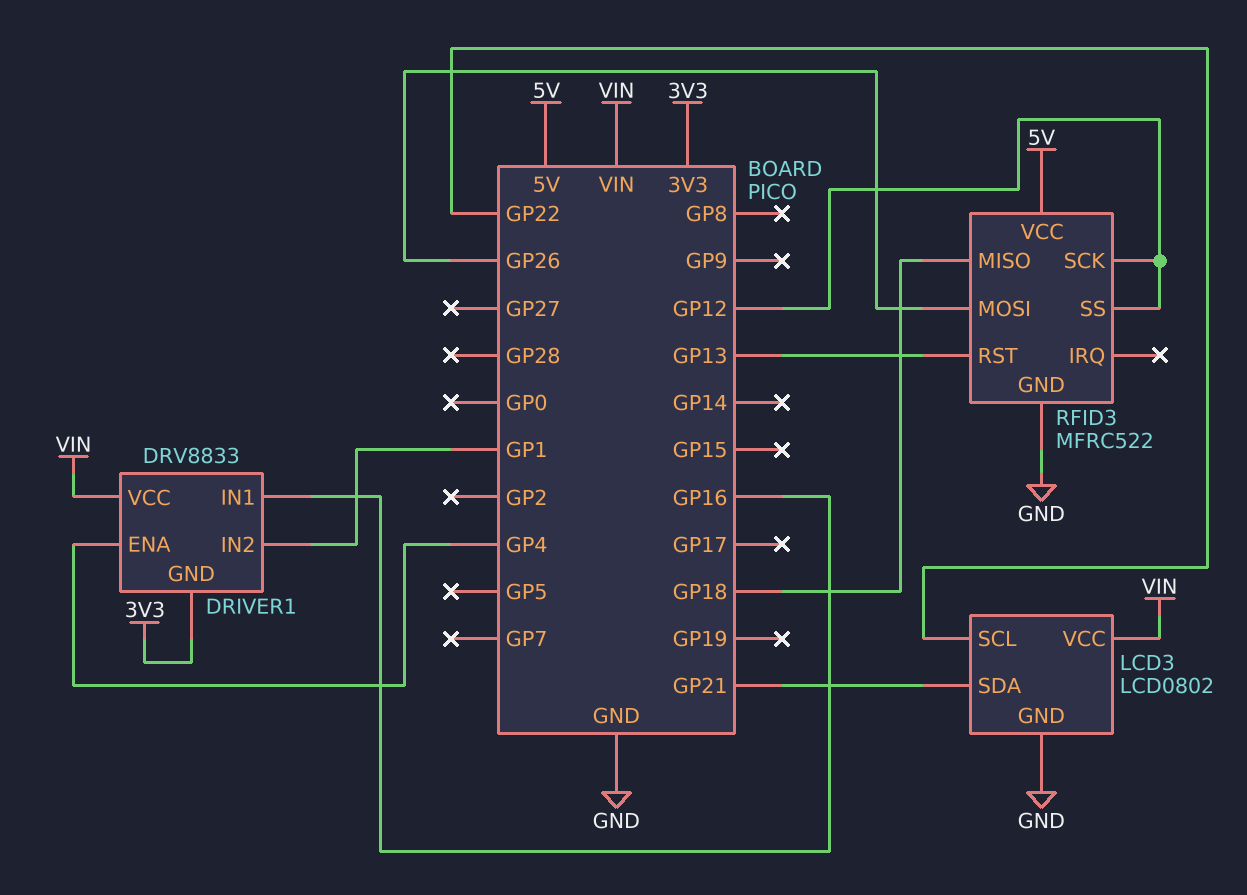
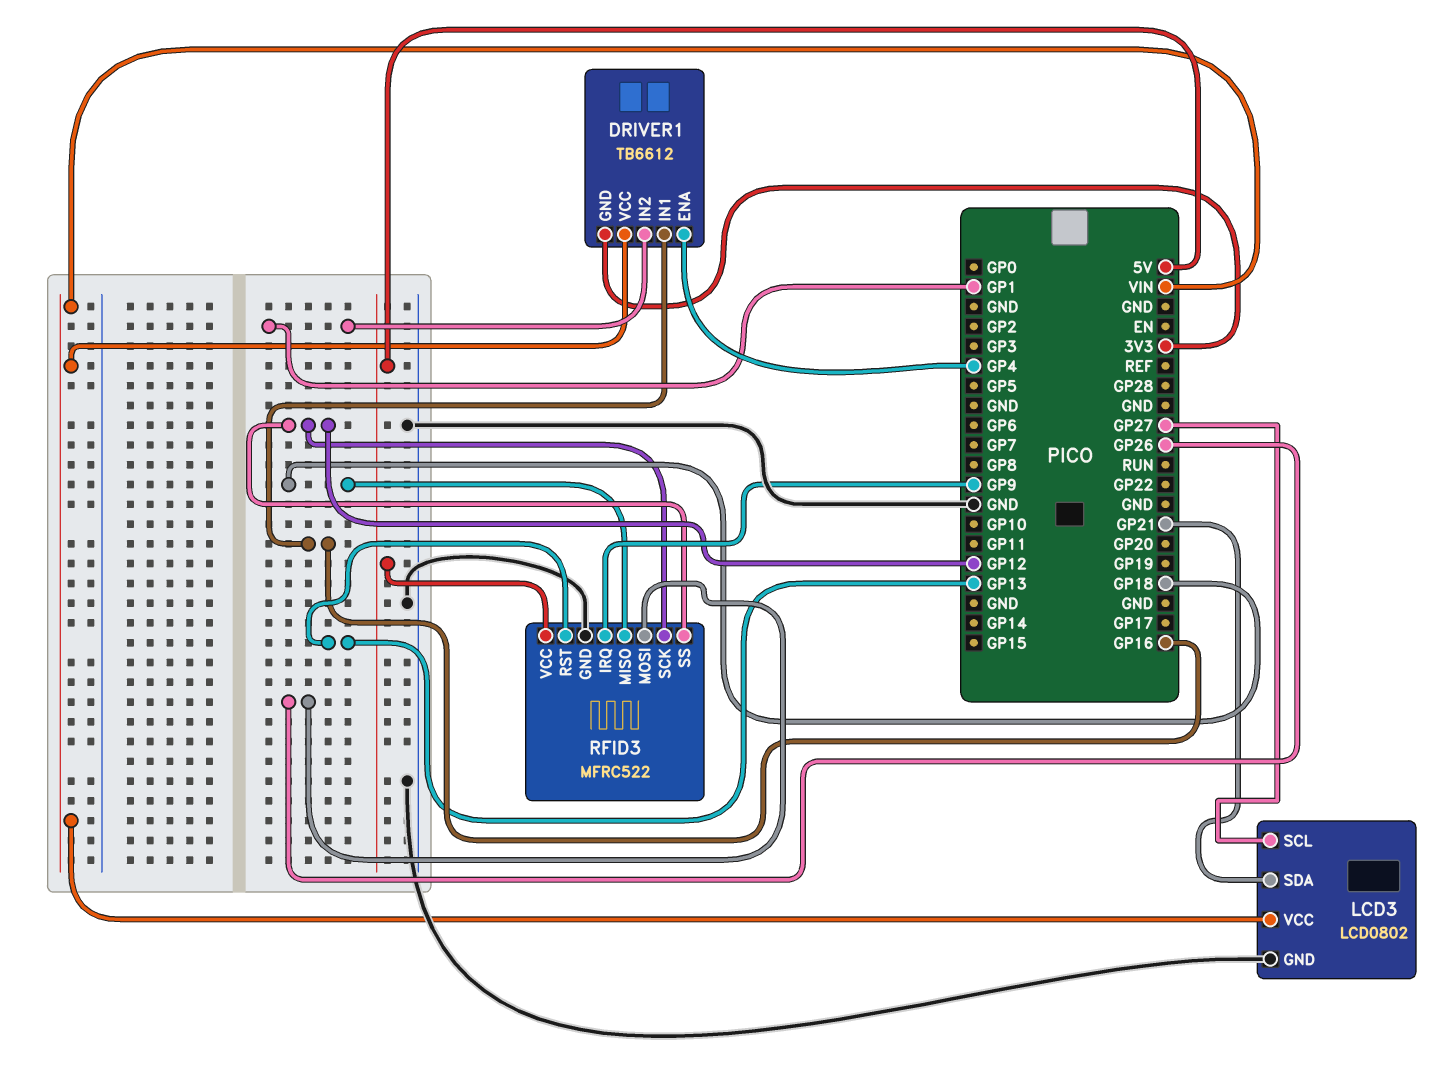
DRIVER1: DRV8833 -> TB6612
LCD3 pin SCL: GP22 -> GP27
RFID3 pin IRQ: none -> GP9

